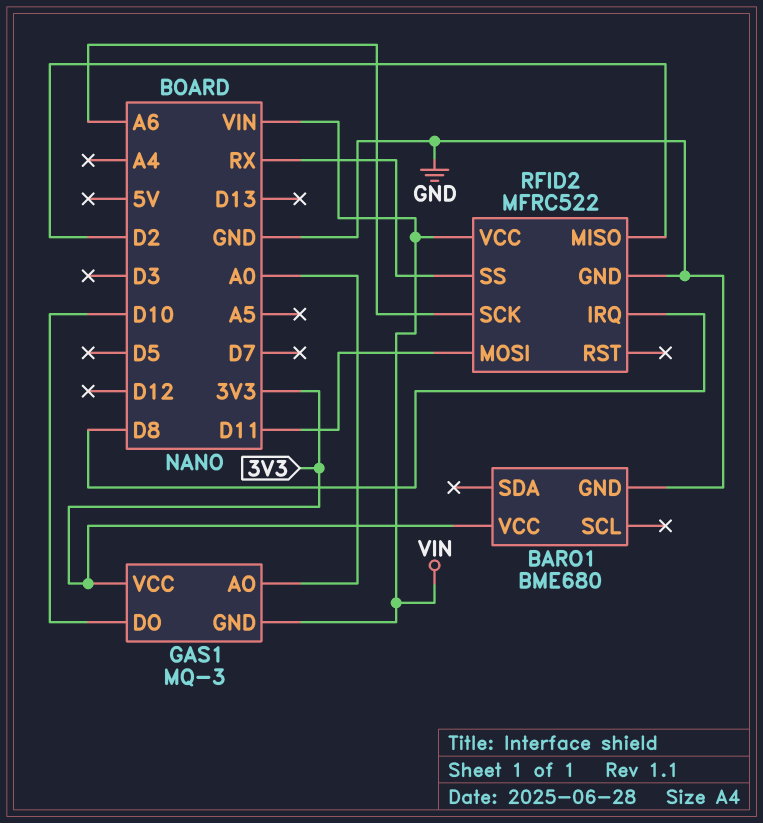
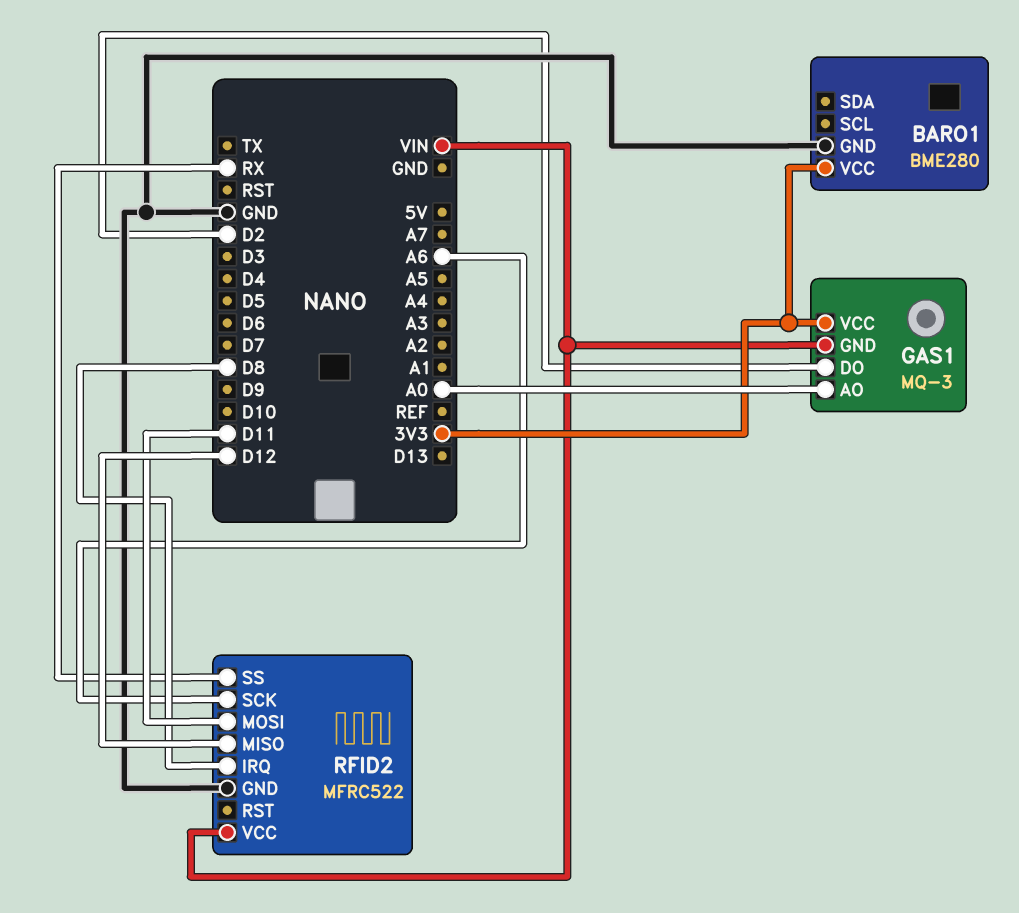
BARO1: BME680 -> BME280
GAS1 pin DO: D10 -> D2
RFID2 pin MISO: D2 -> D12

